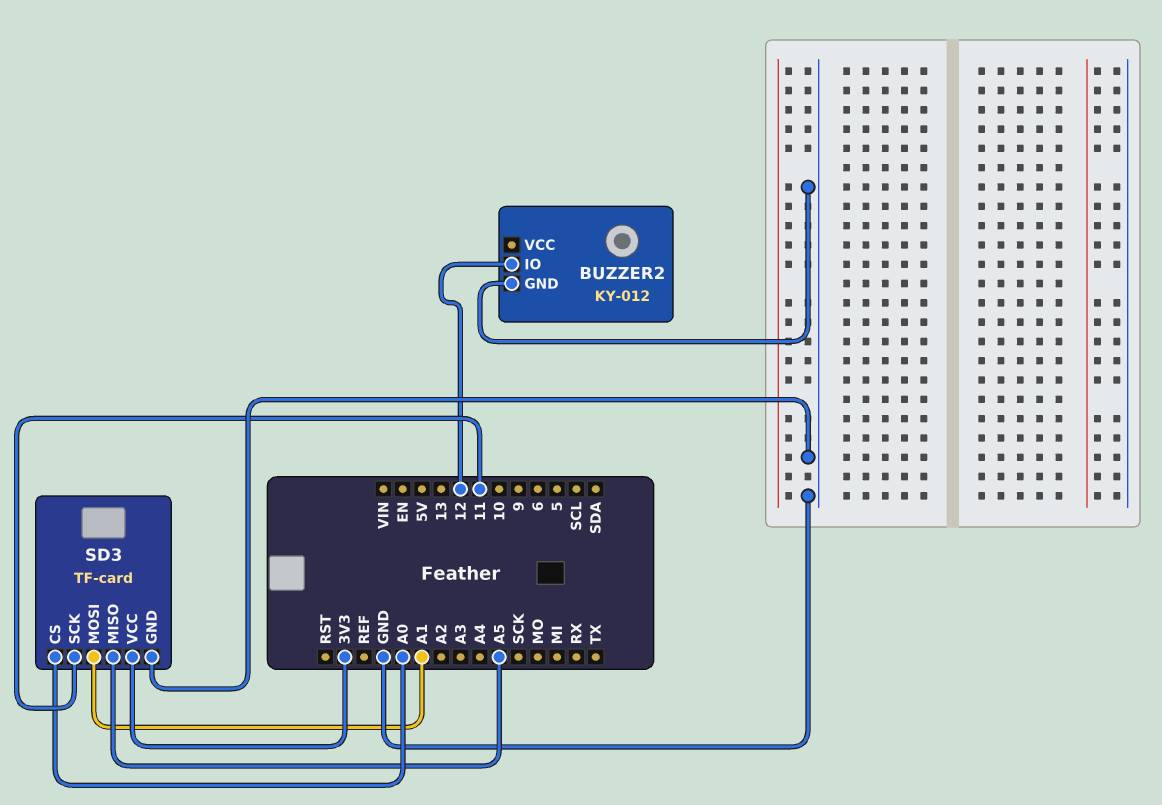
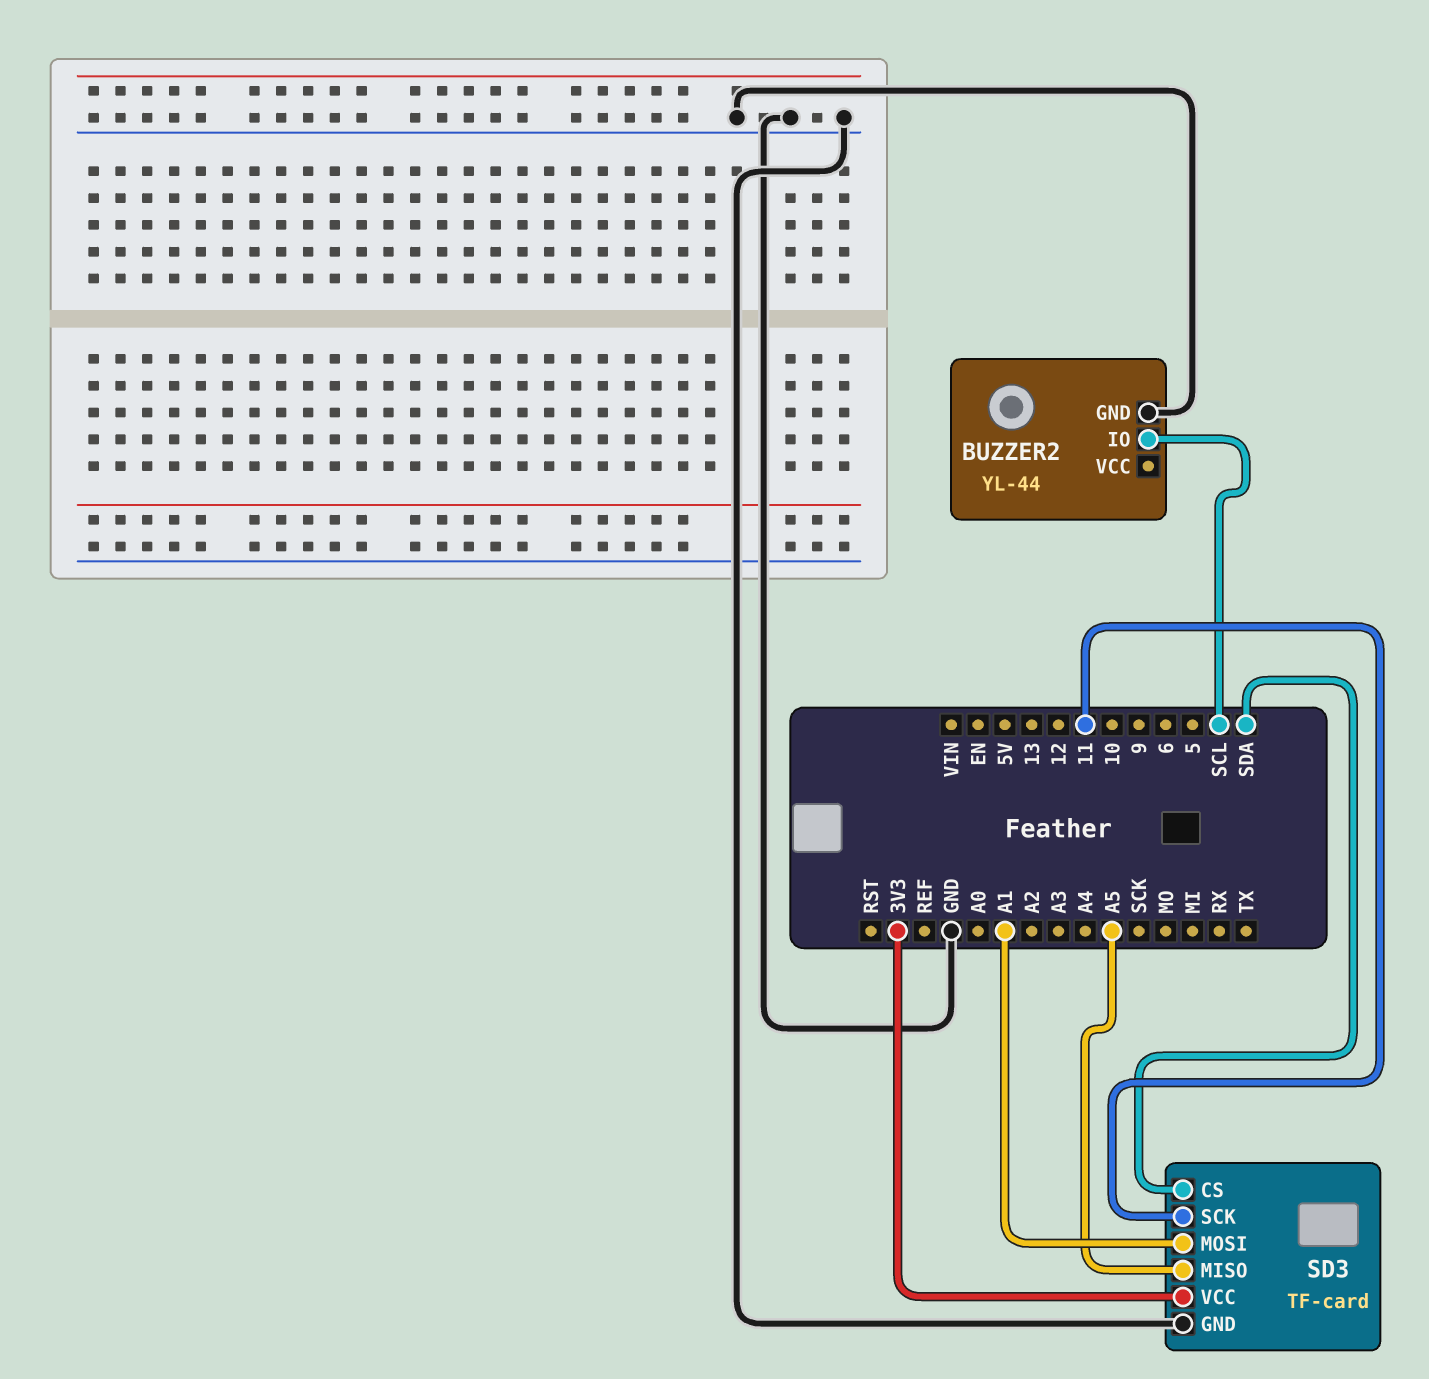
BUZZER2: KY-012 -> YL-44
BUZZER2 pin IO: 12 -> SCL
SD3 pin CS: A0 -> SDA

